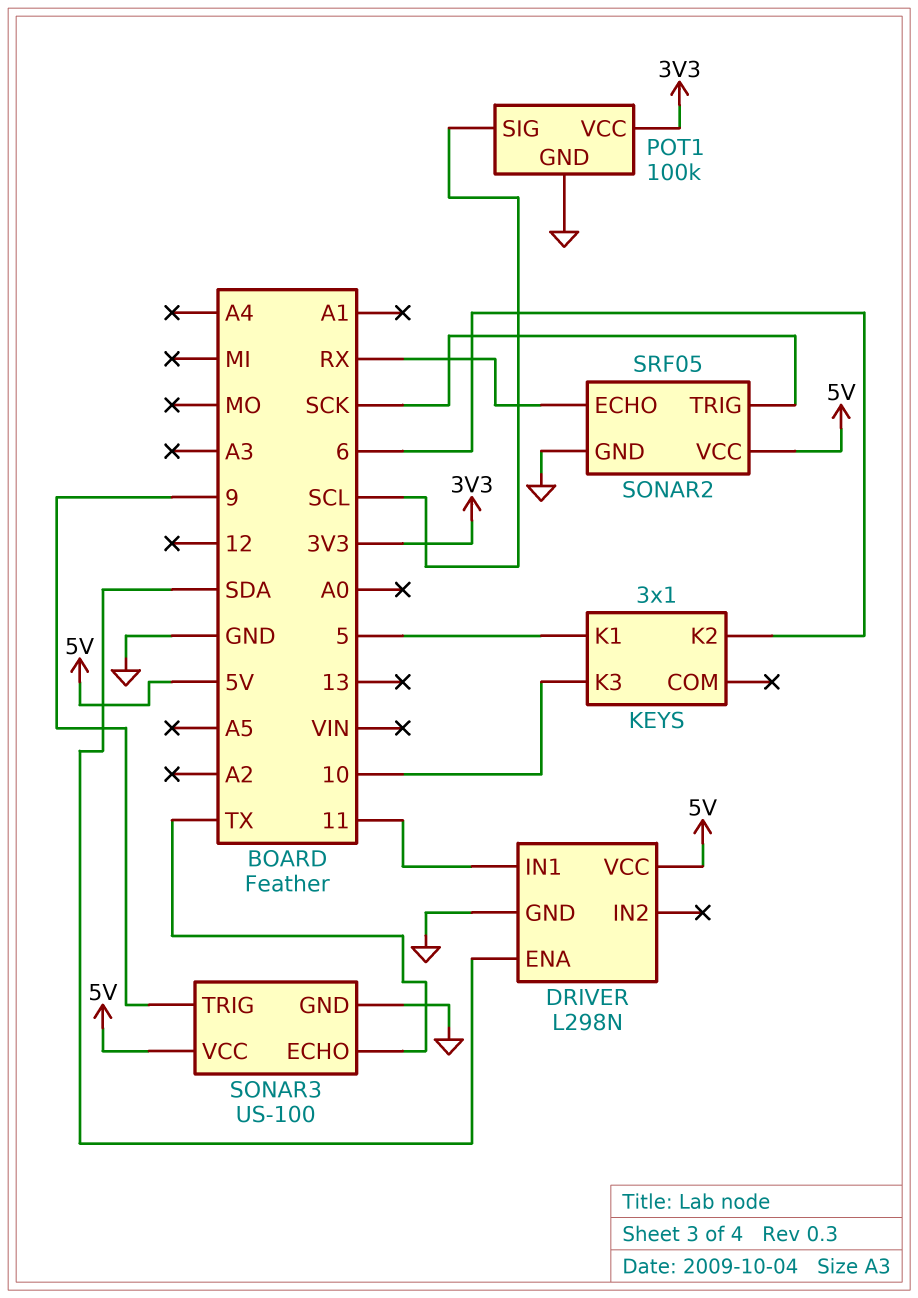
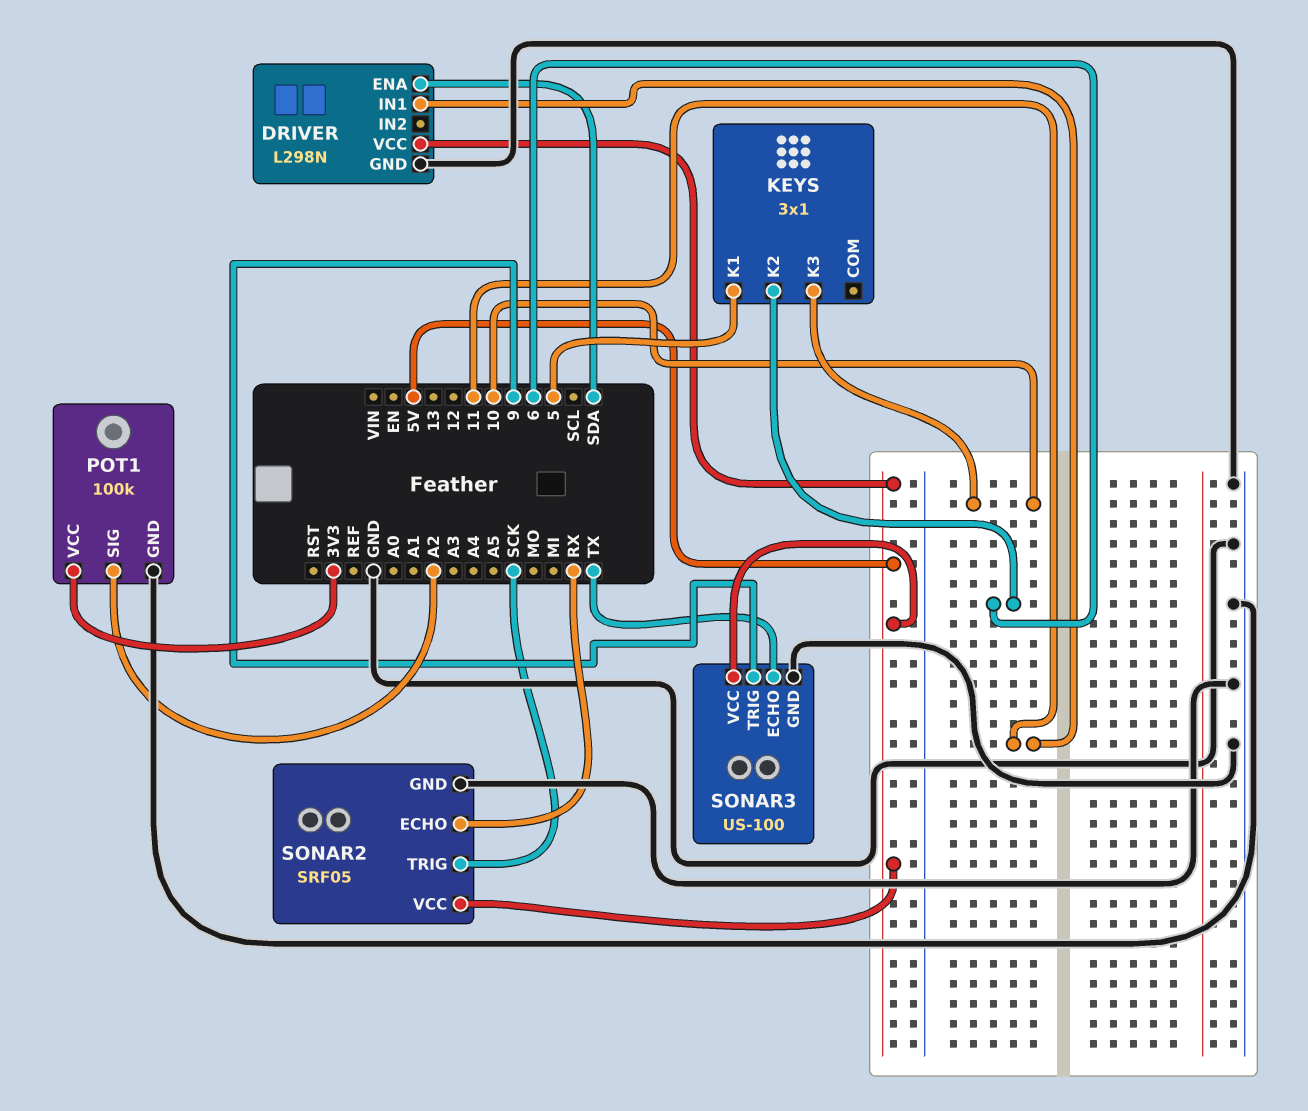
POT1 pin SIG: SCL -> A2

